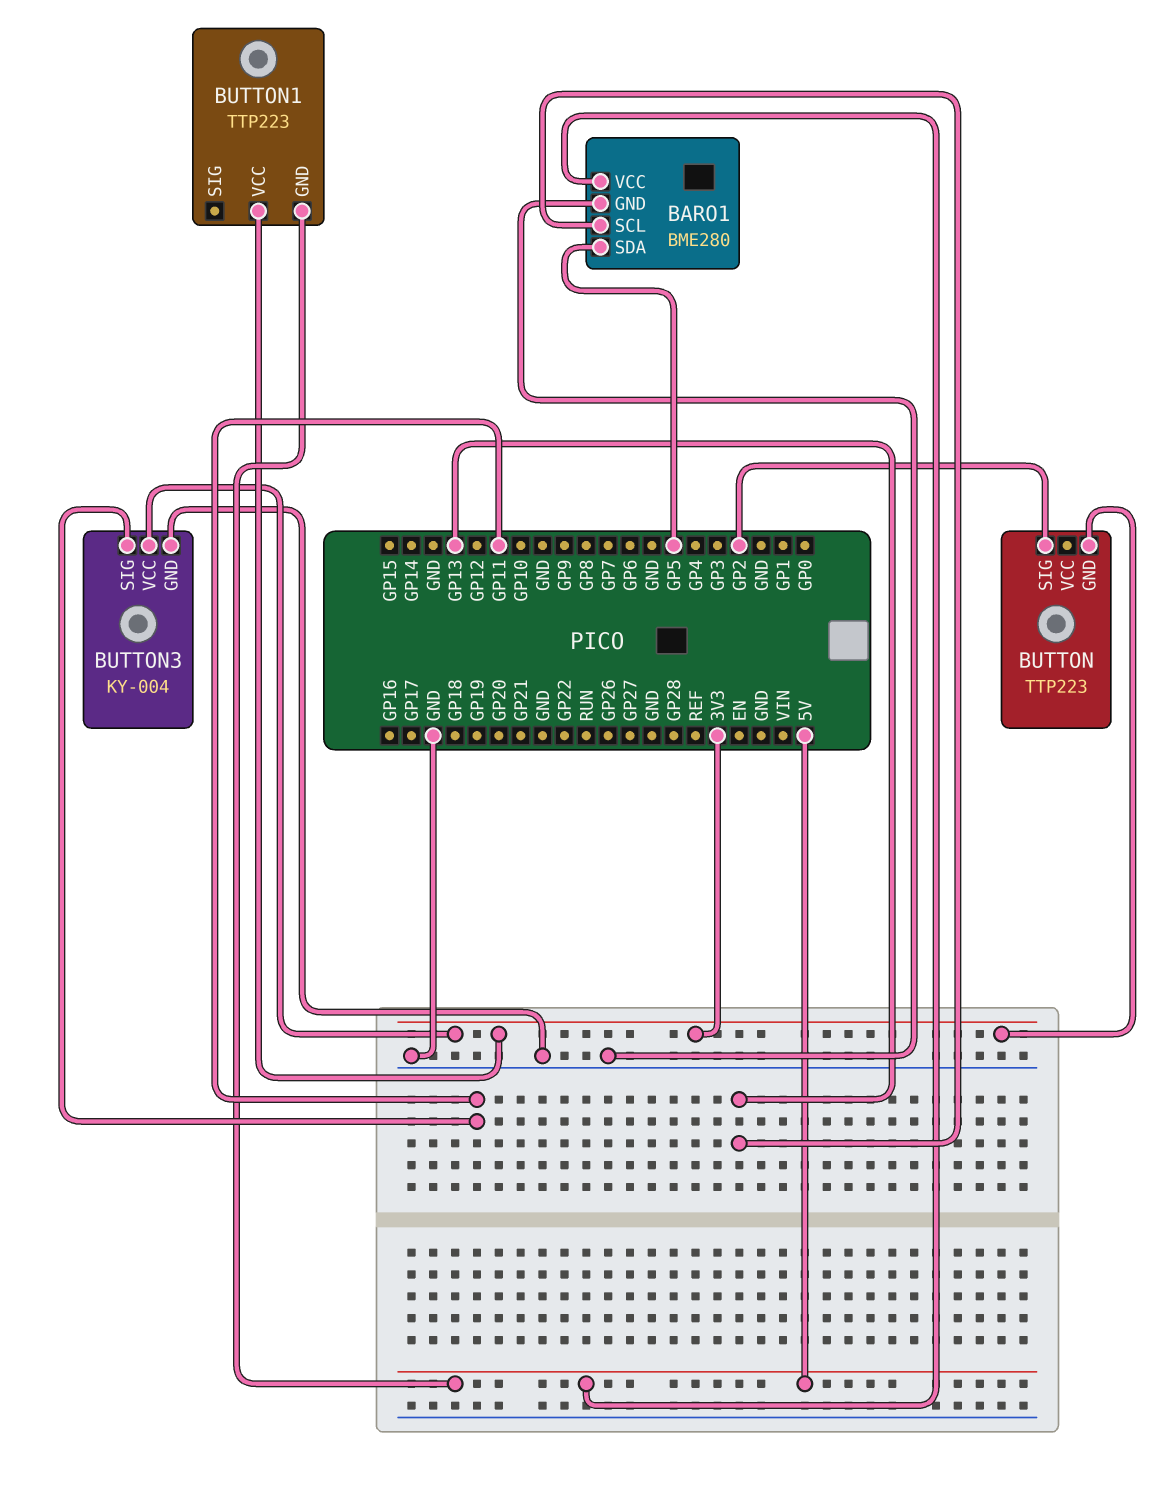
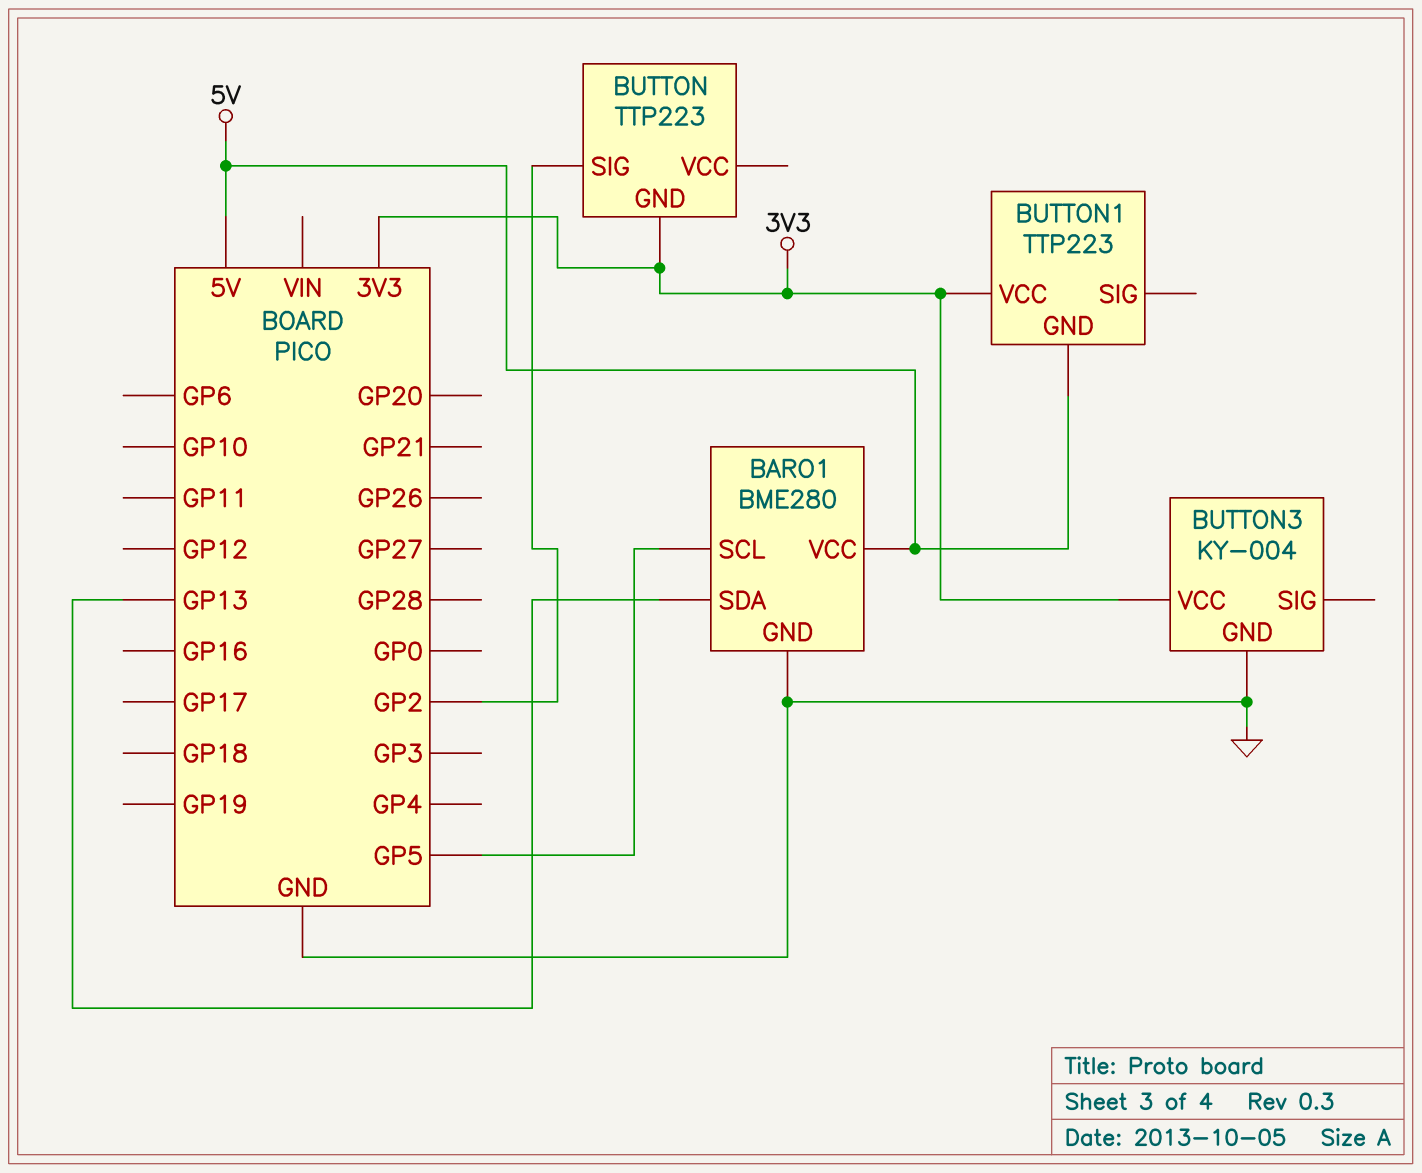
BARO1 pin SCL: GP13 -> GP5
BARO1 pin SDA: GP5 -> GP13
BUTTON3 pin SIG: GP11 -> none

